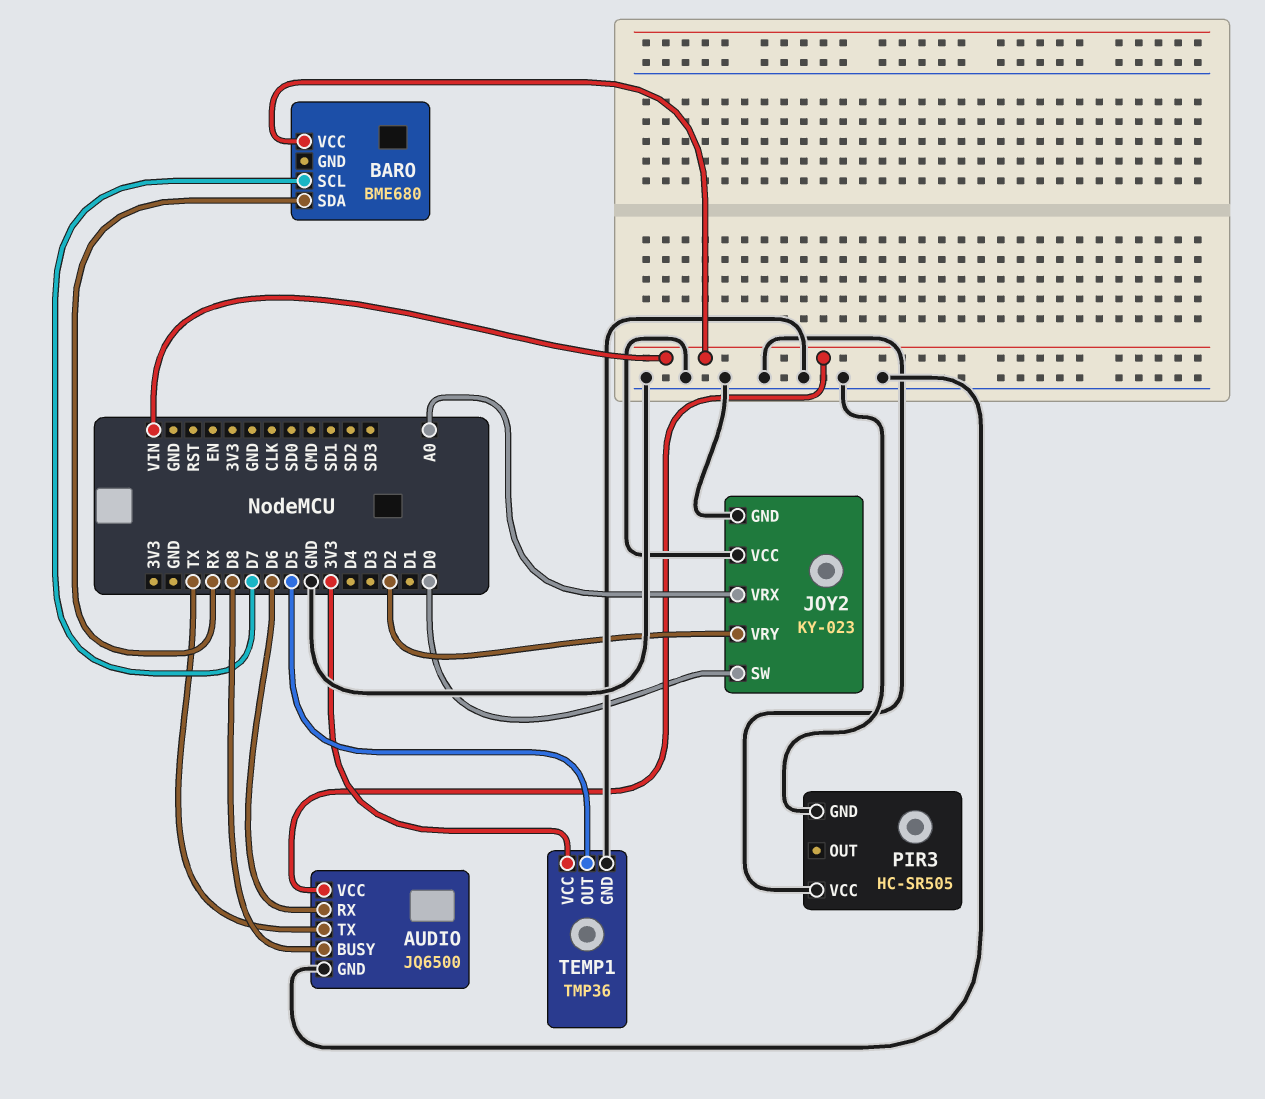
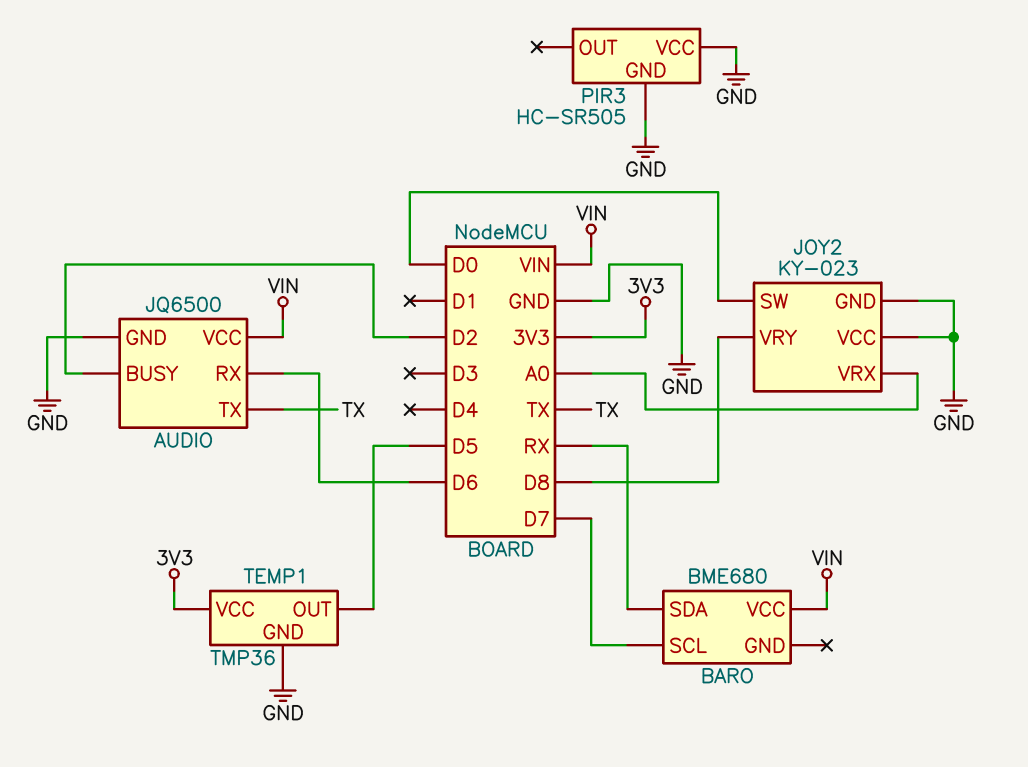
AUDIO pin BUSY: D8 -> D2
JOY2 pin VRY: D2 -> D8

